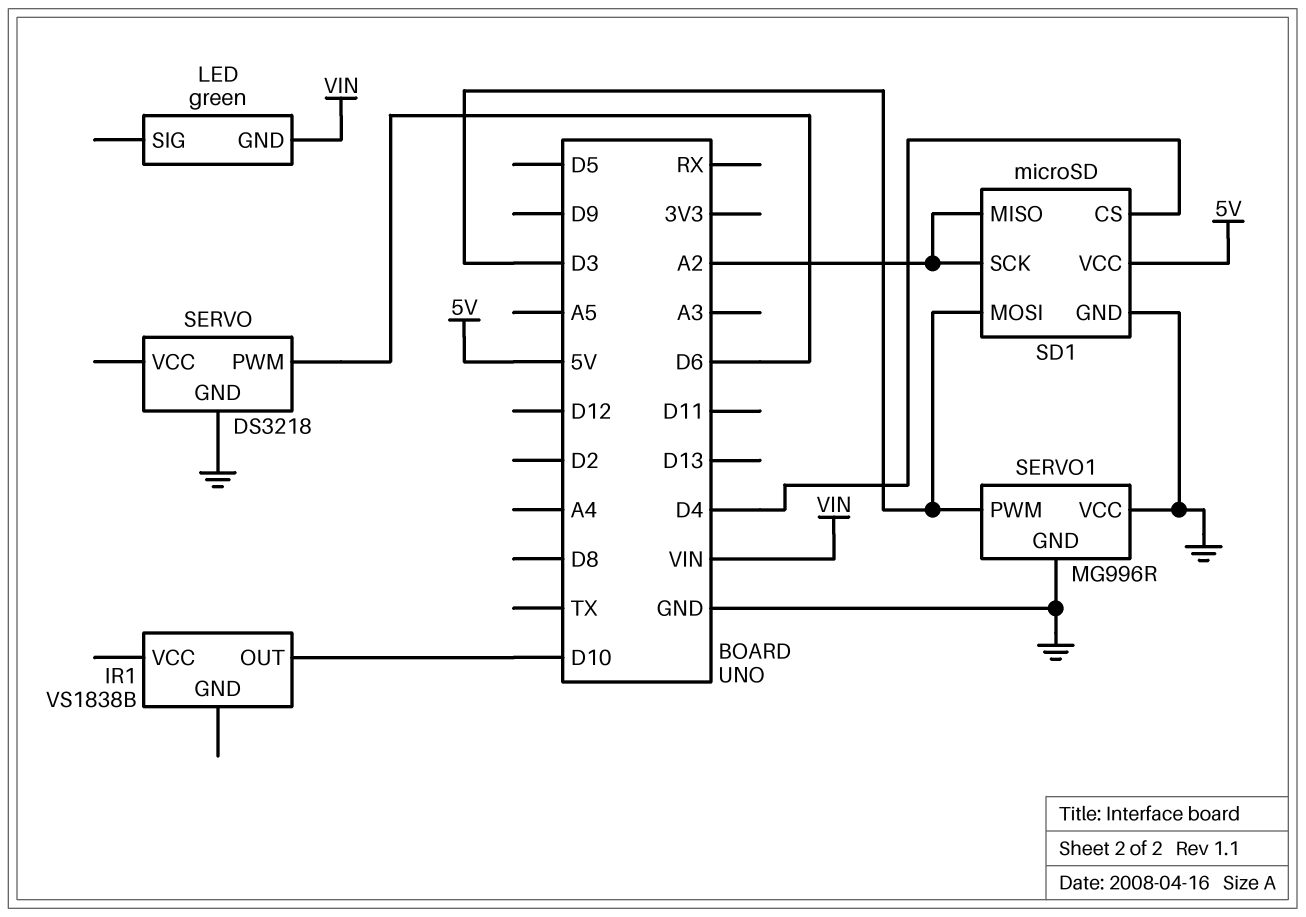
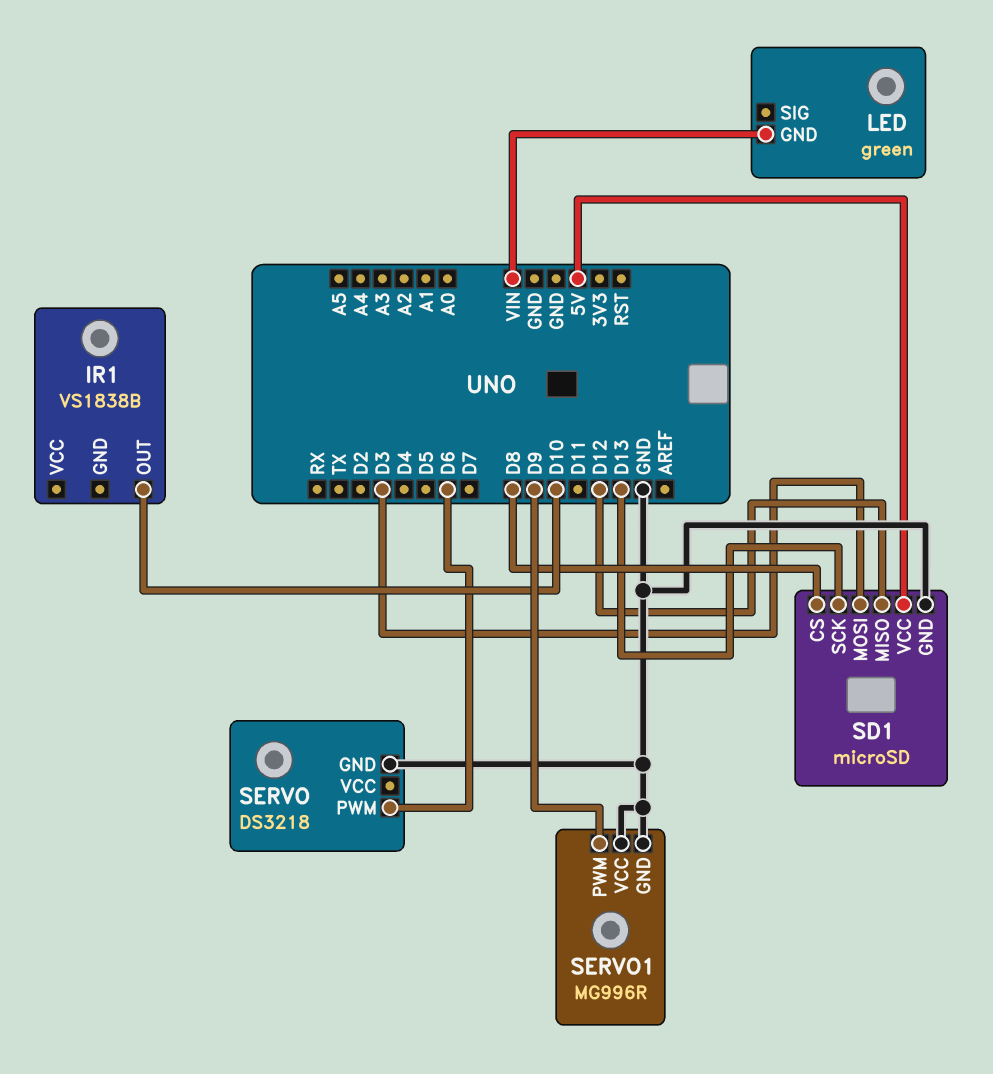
SD1 pin CS: D4 -> D8
SD1 pin MISO: A2 -> D12
SD1 pin SCK: A2 -> D13
SERVO1 pin PWM: D3 -> D9

